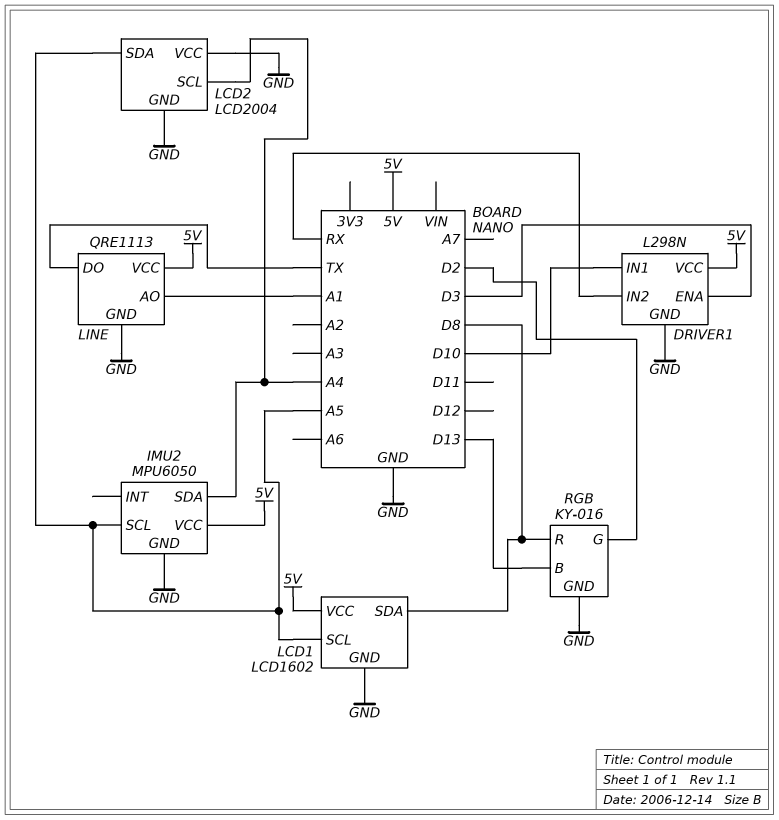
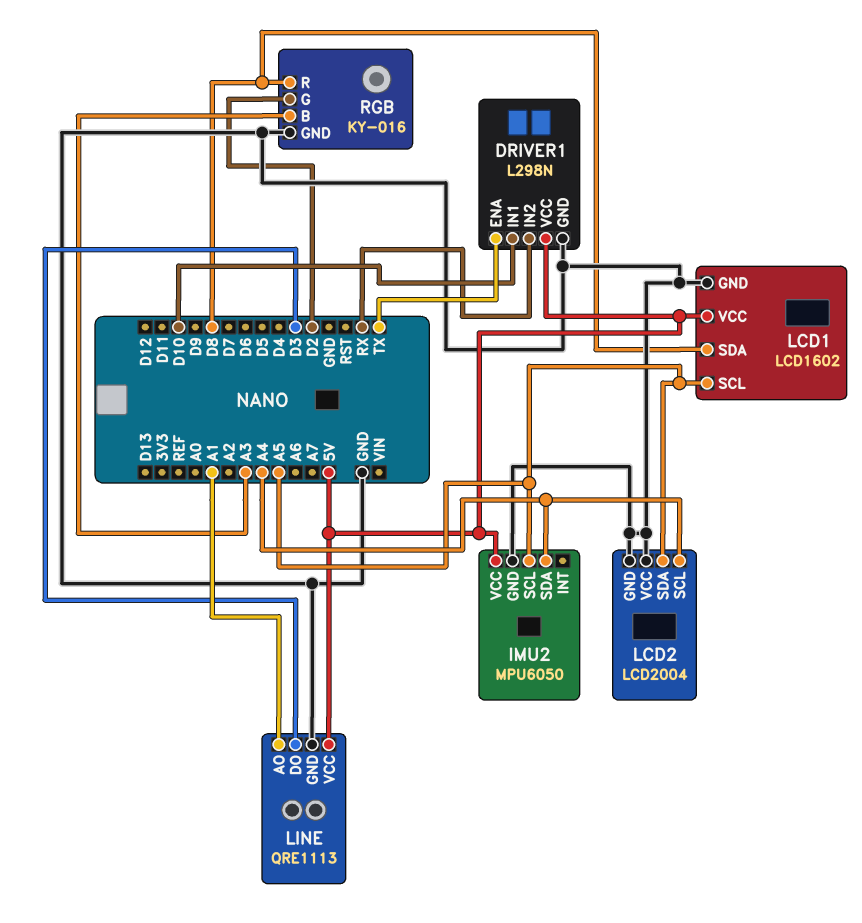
DRIVER1 pin ENA: D3 -> TX
LINE pin DO: TX -> D3
RGB pin B: D13 -> A3

